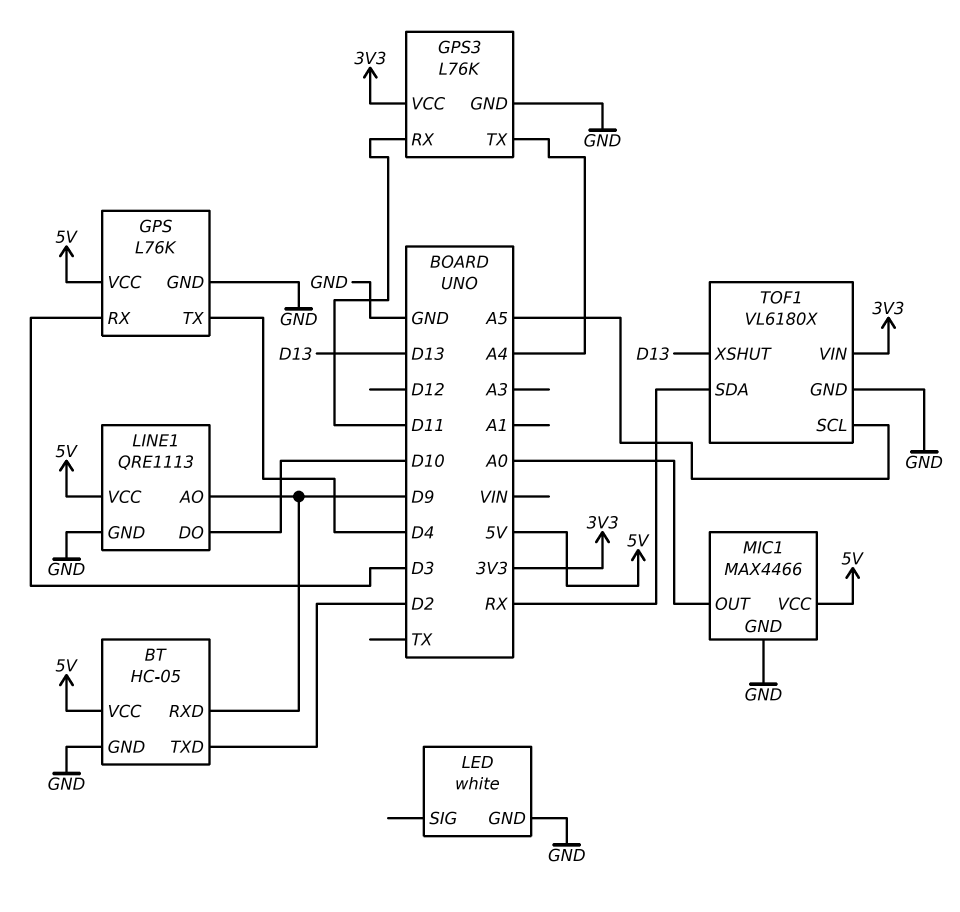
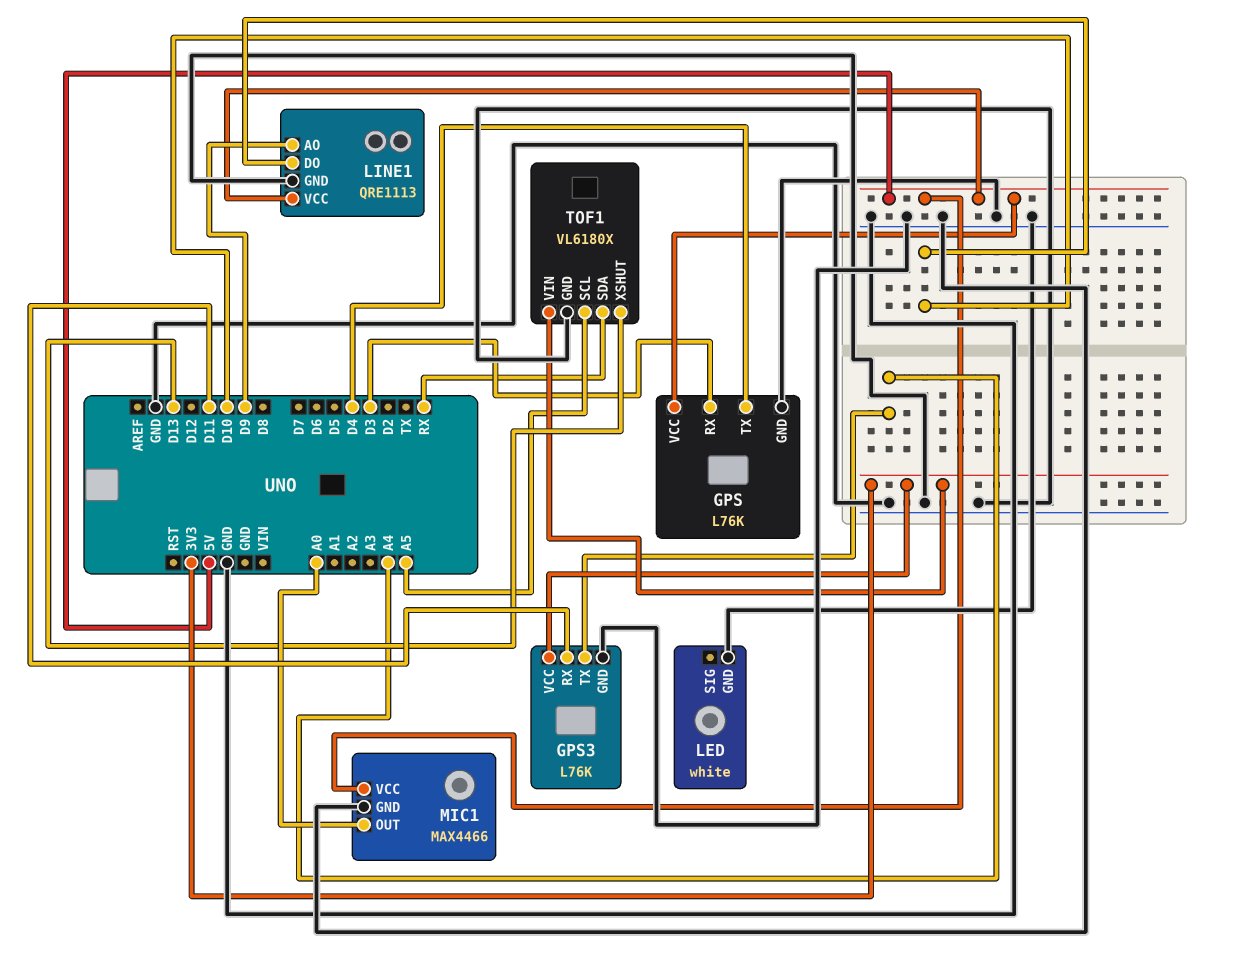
BT: HC-05 -> none
BT pin GND: GND -> none
BT pin RXD: D9 -> none
BT pin TXD: D2 -> none
BT pin VCC: 5V -> none

